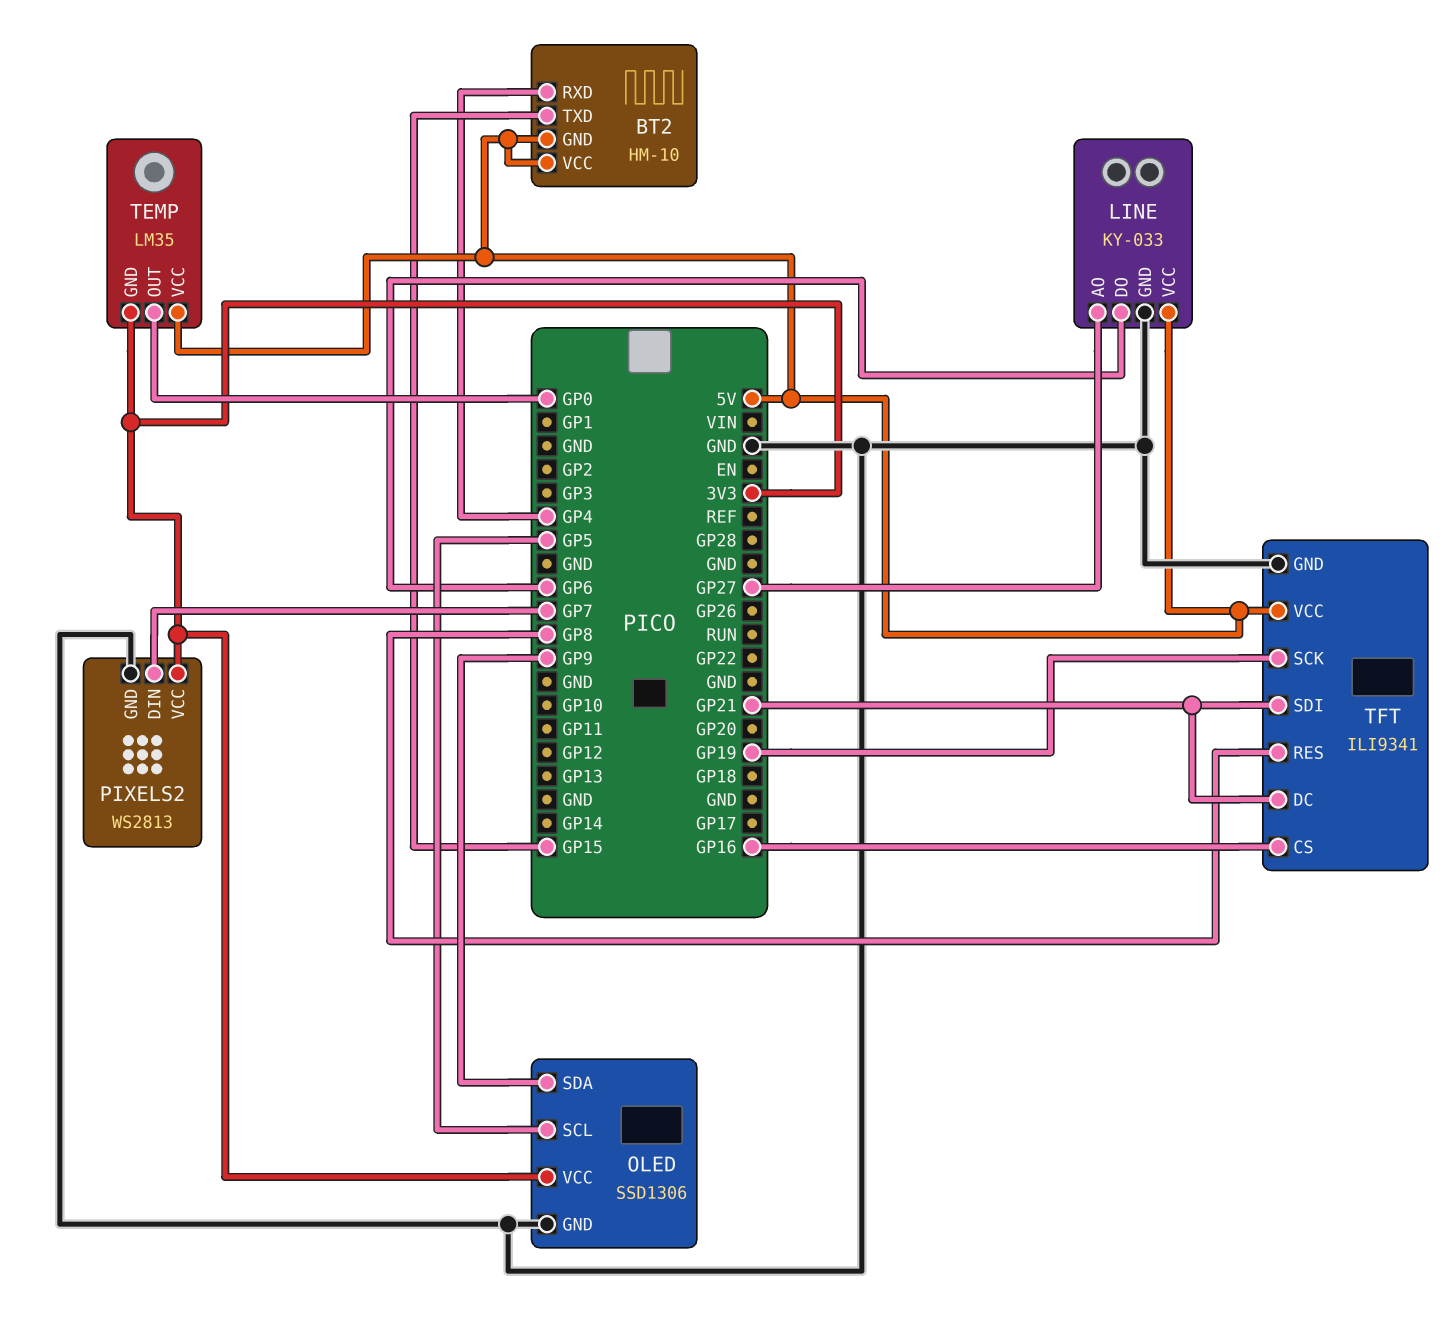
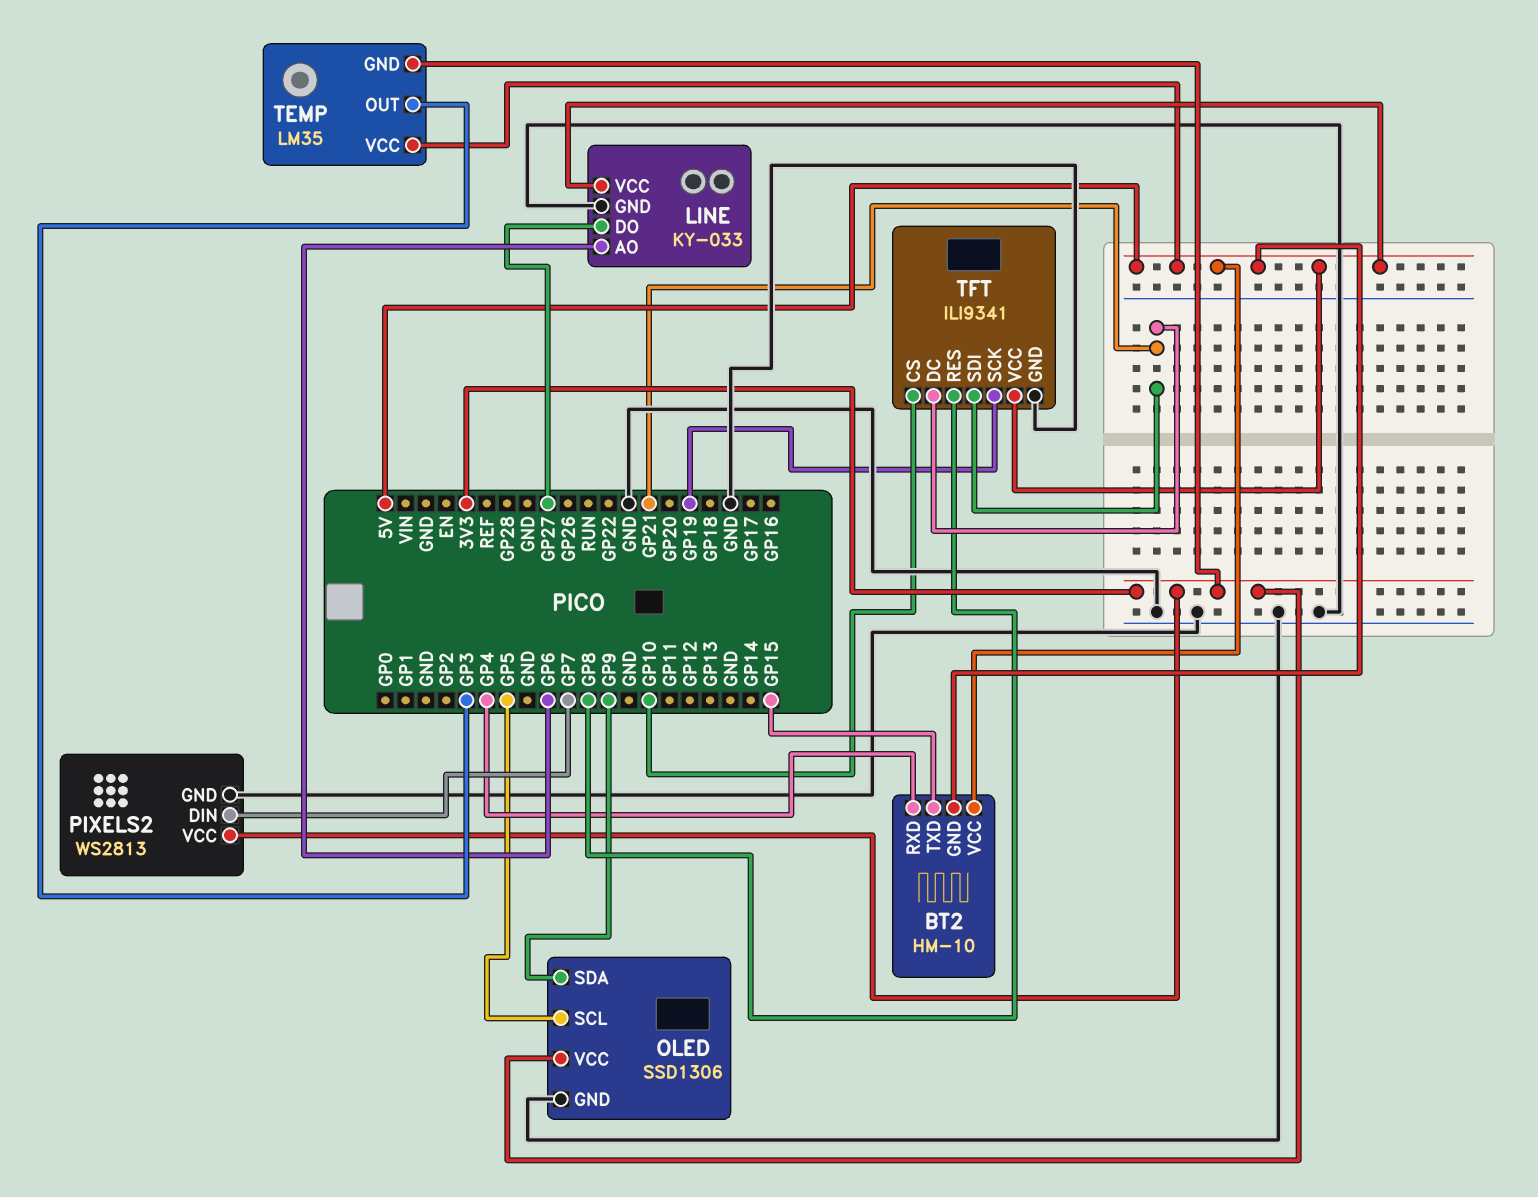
LINE pin AO: GP27 -> GP6
LINE pin DO: GP6 -> GP27
TEMP pin OUT: GP0 -> GP3
TFT pin CS: GP16 -> GP10

